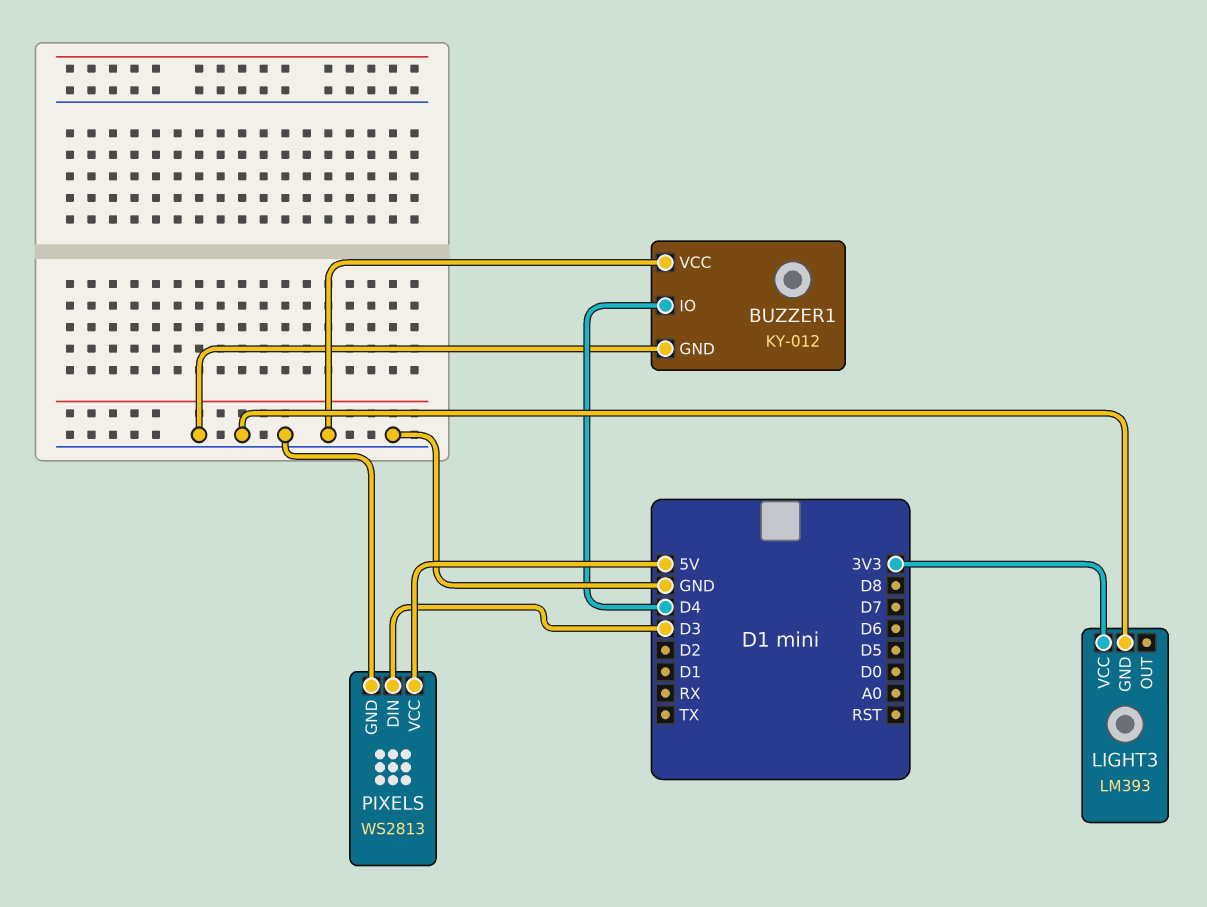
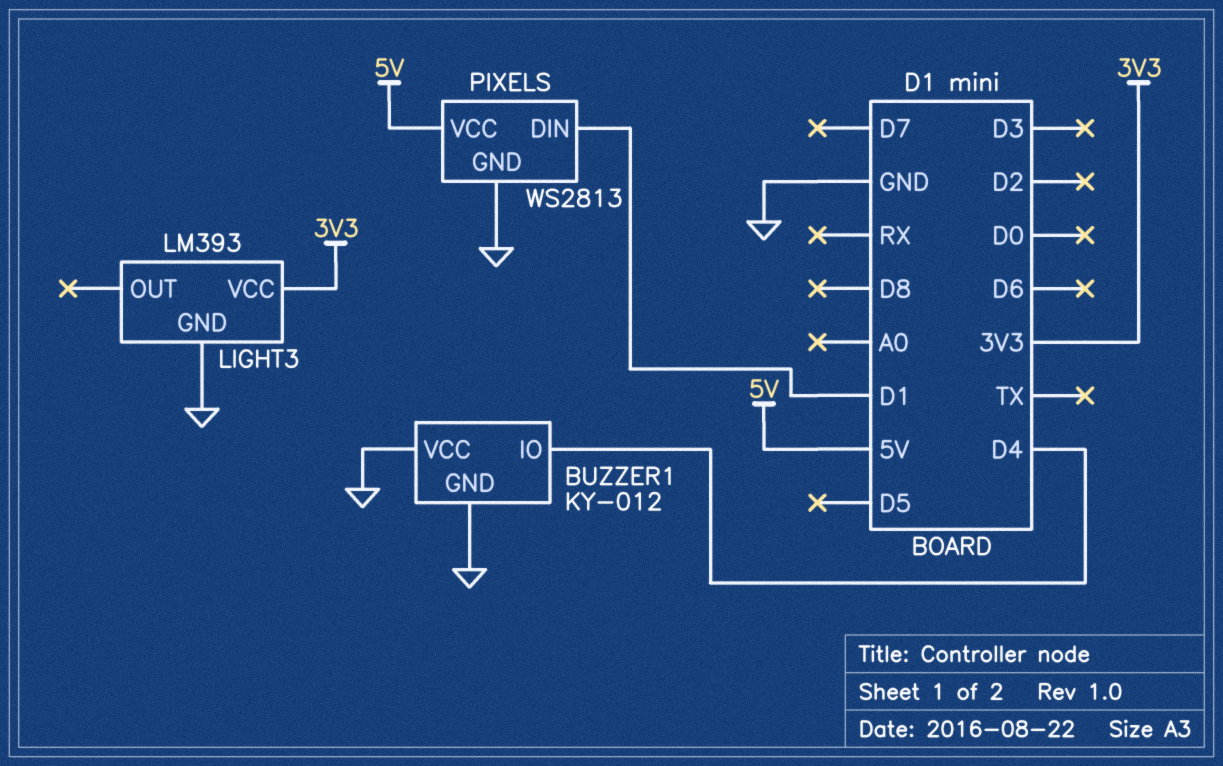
PIXELS pin DIN: D3 -> D1

